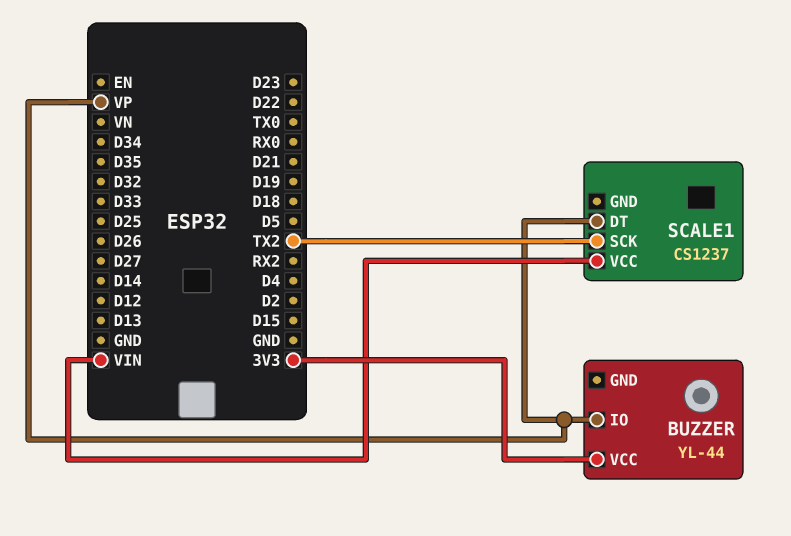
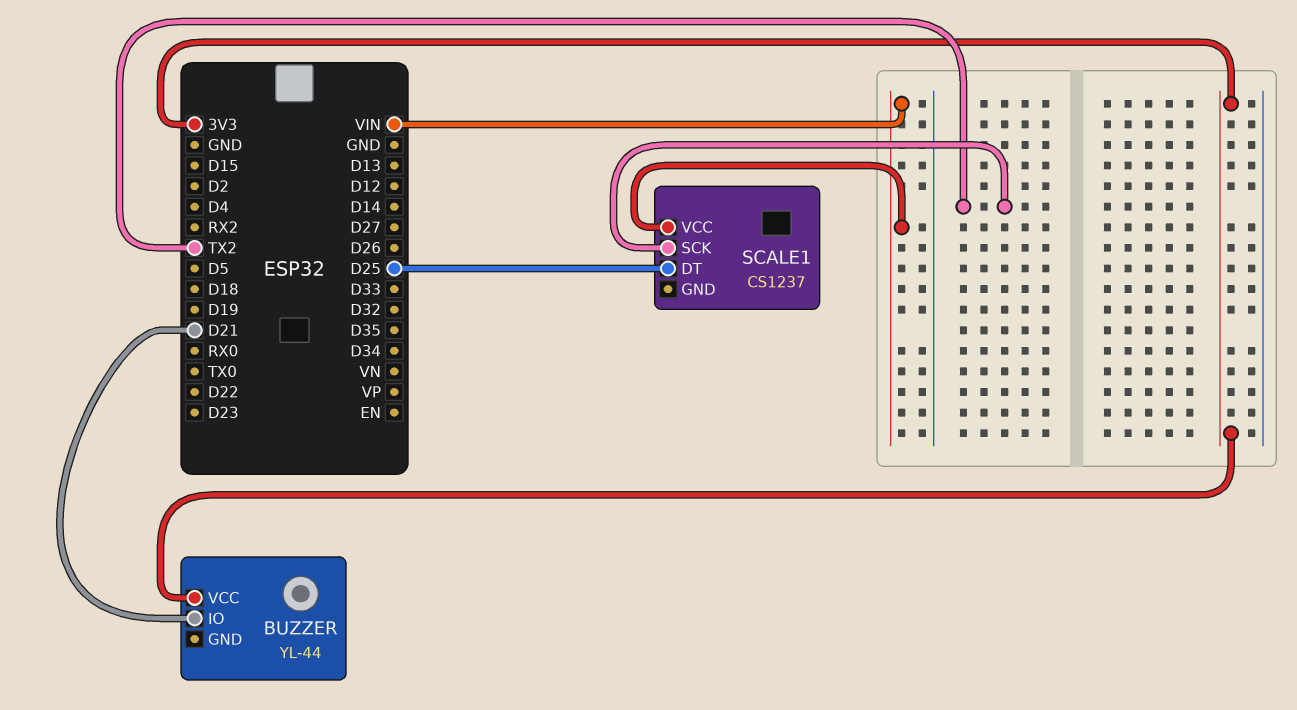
BUZZER pin IO: VP -> D21
SCALE1 pin DT: VP -> D25

